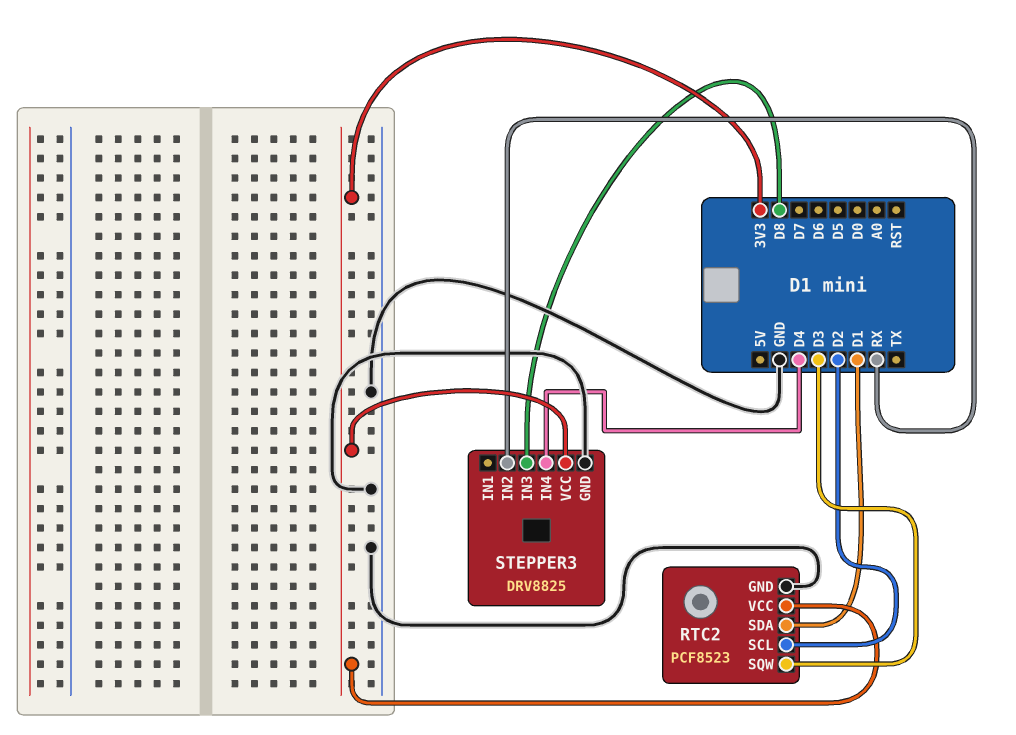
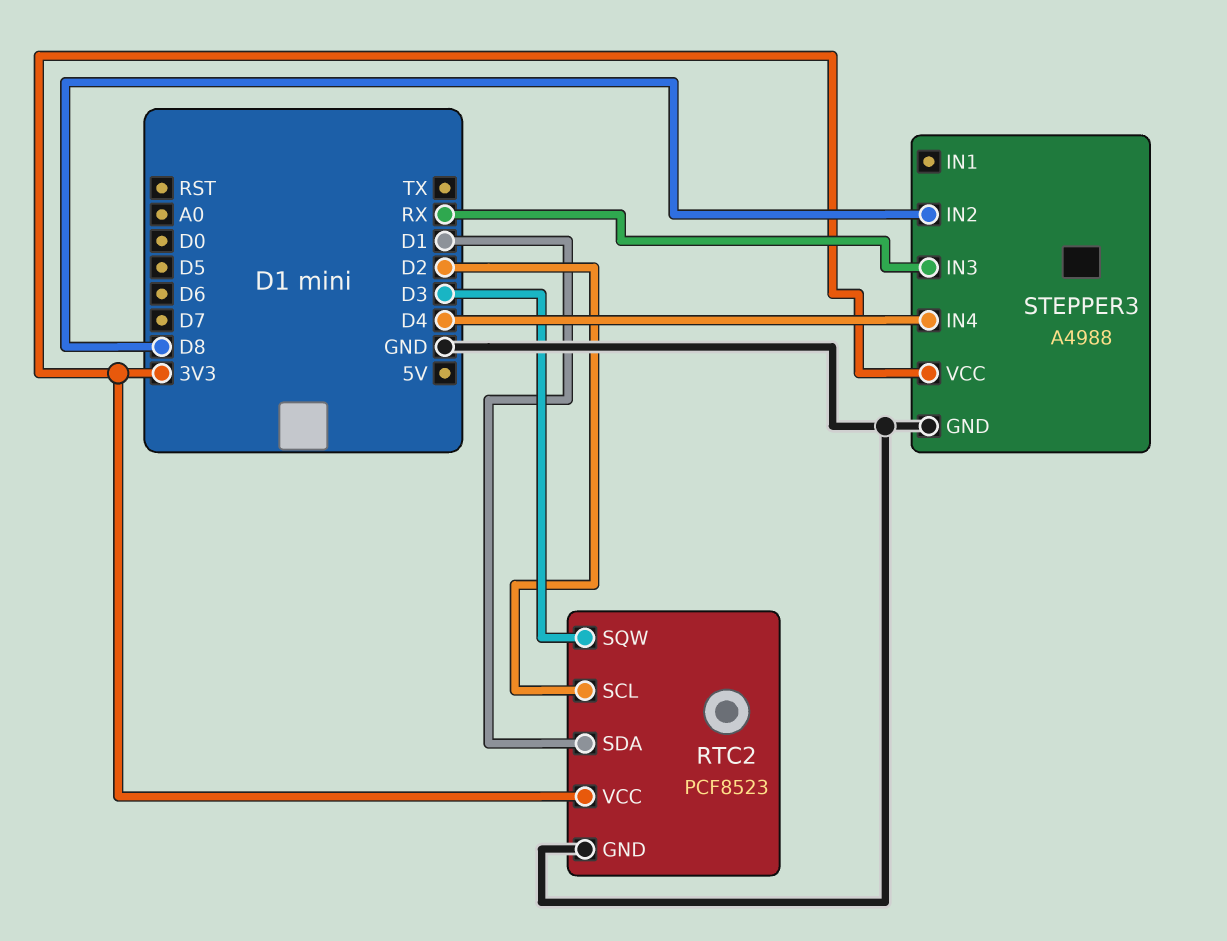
STEPPER3: DRV8825 -> A4988
STEPPER3 pin IN2: RX -> D8
STEPPER3 pin IN3: D8 -> RX

